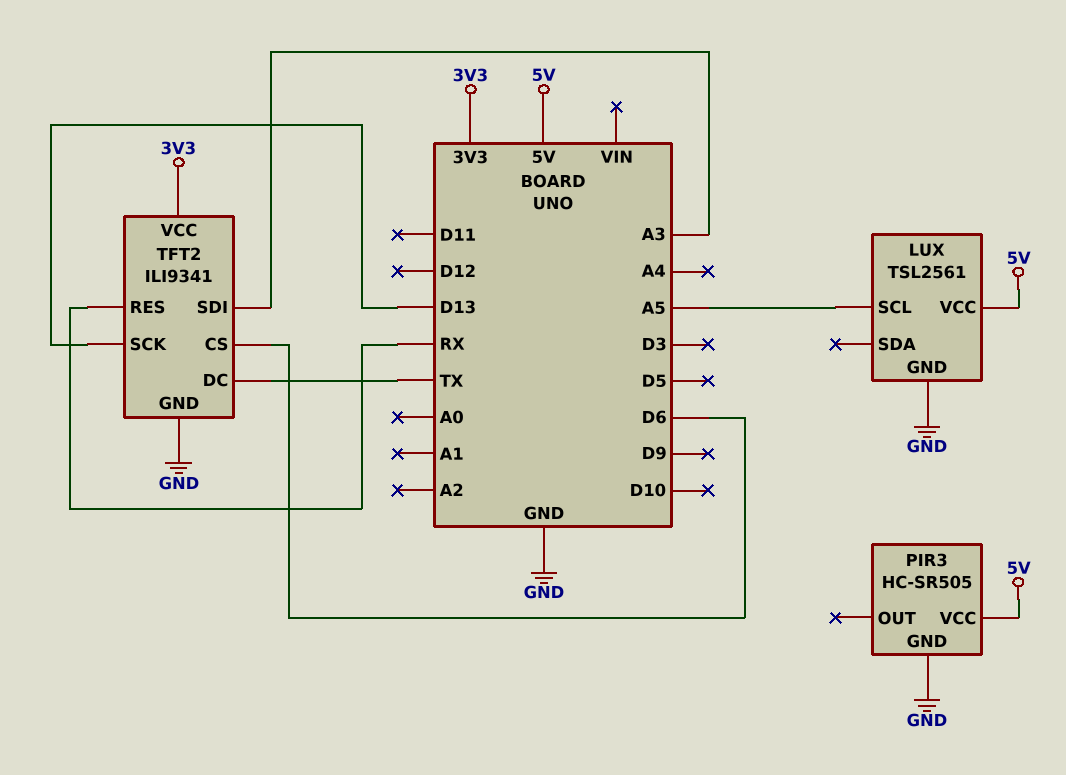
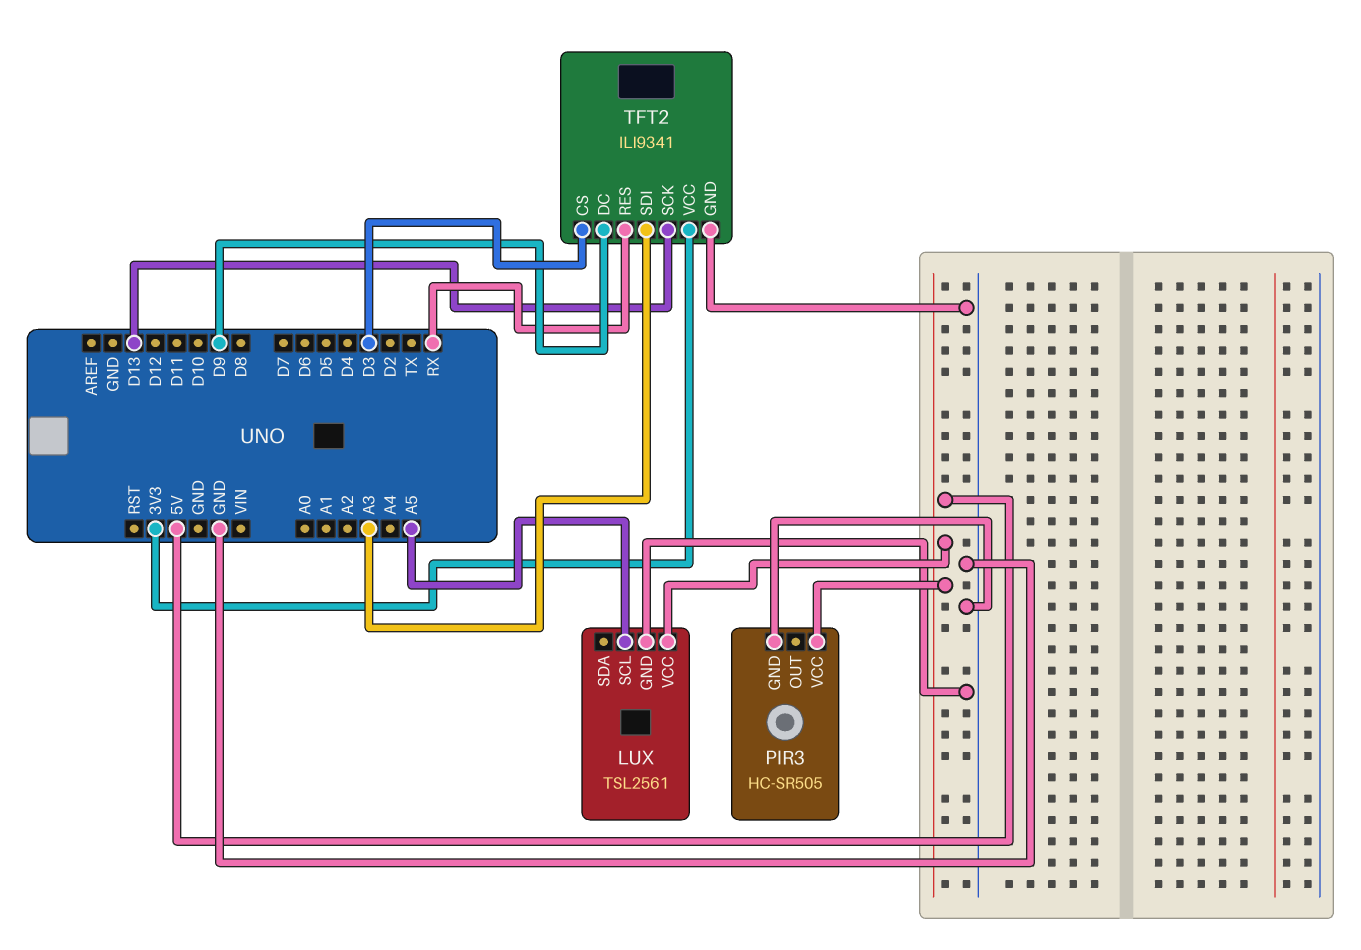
TFT2 pin CS: D6 -> D3
TFT2 pin DC: TX -> D9

